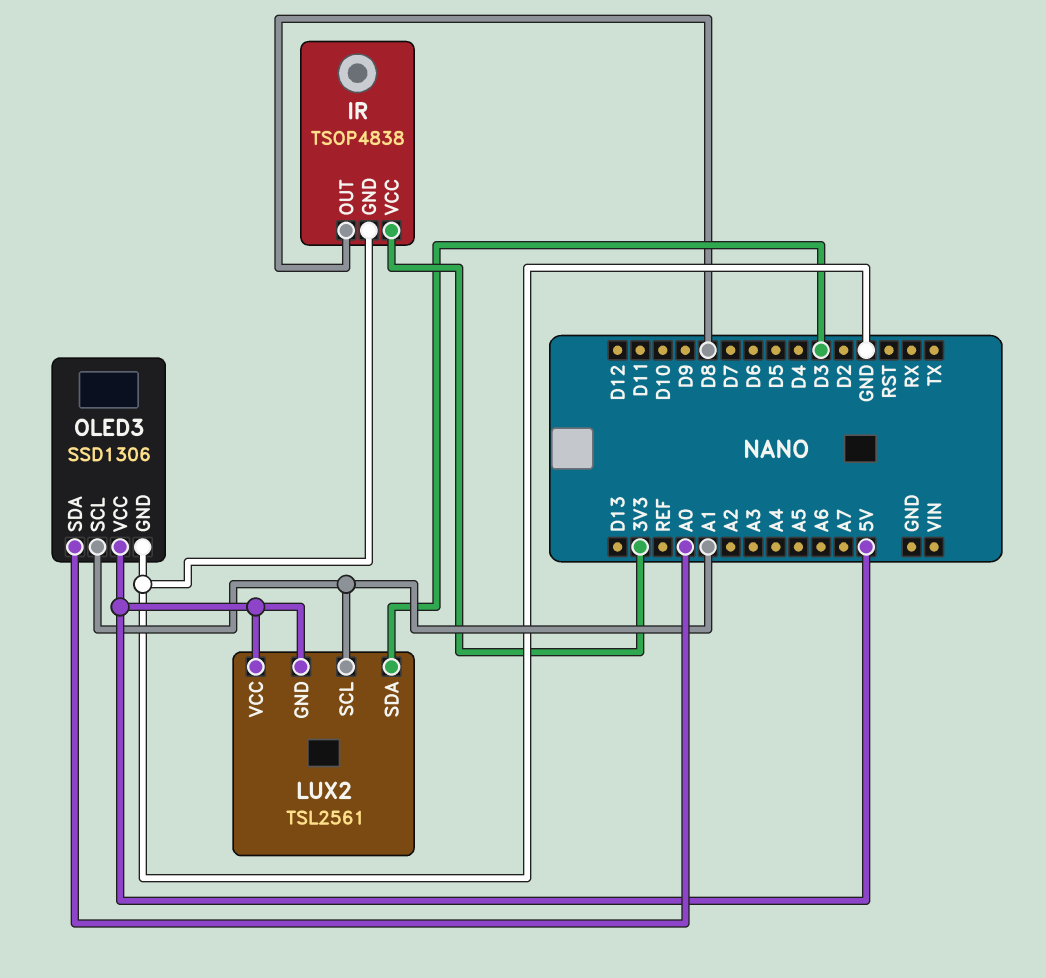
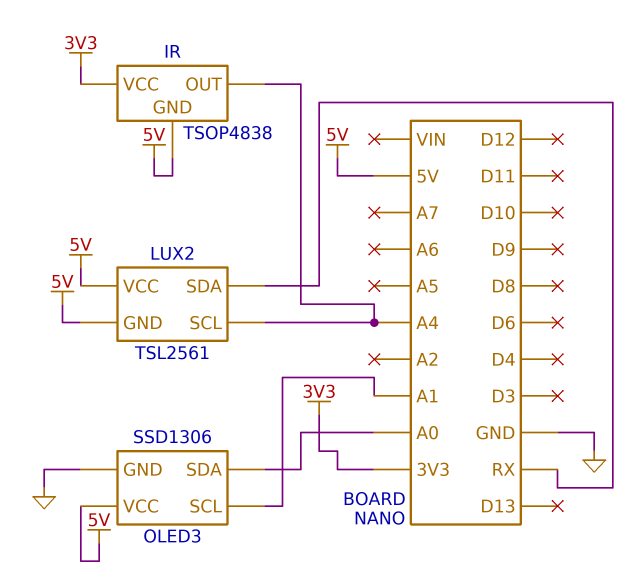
IR pin GND: GND -> 5V
IR pin OUT: D8 -> A4
LUX2 pin SCL: A1 -> A4
LUX2 pin SDA: D3 -> RX

